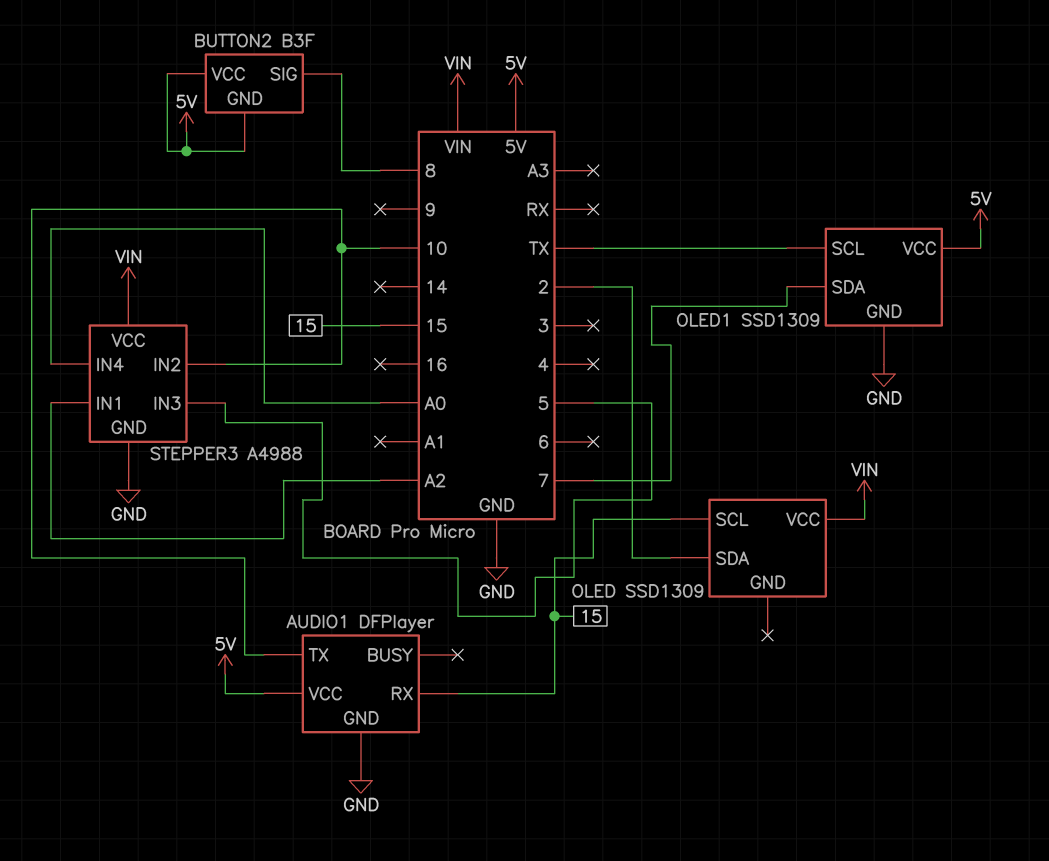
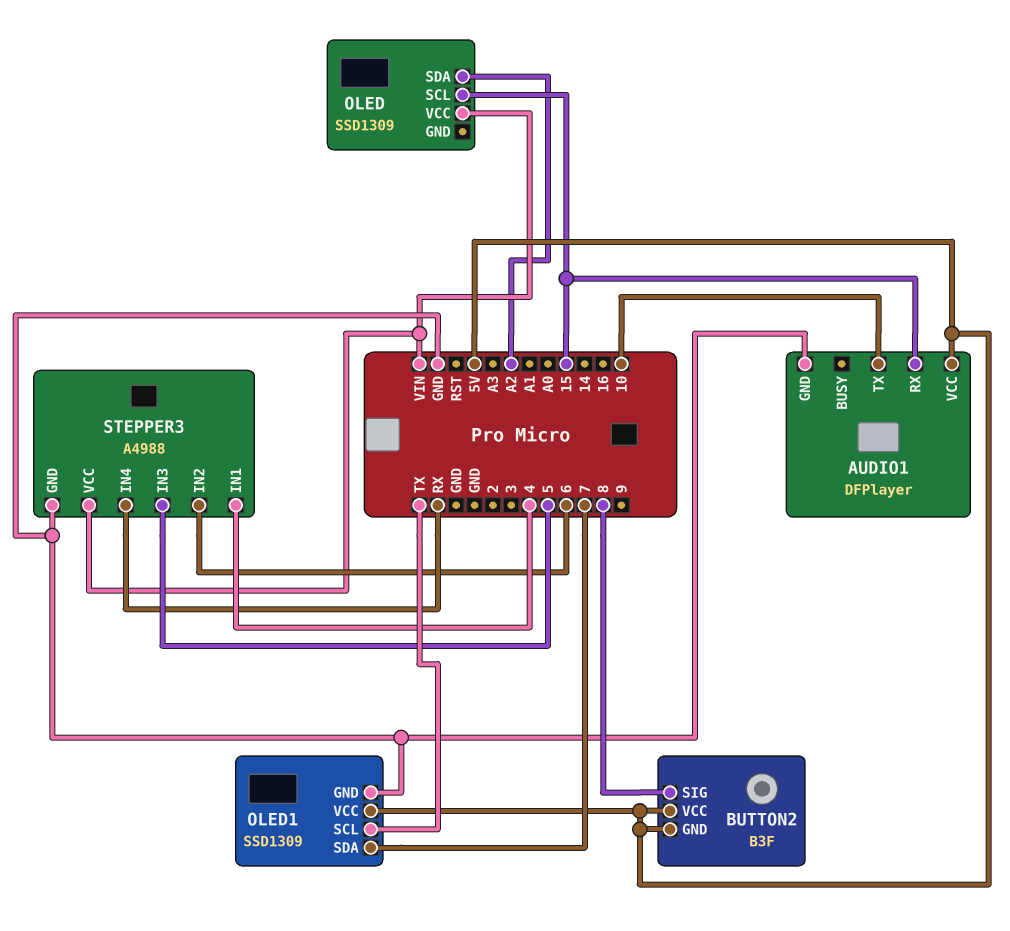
OLED pin SDA: 2 -> A2
STEPPER3 pin IN1: A2 -> 4
STEPPER3 pin IN2: 10 -> 6
STEPPER3 pin IN4: A0 -> RX

